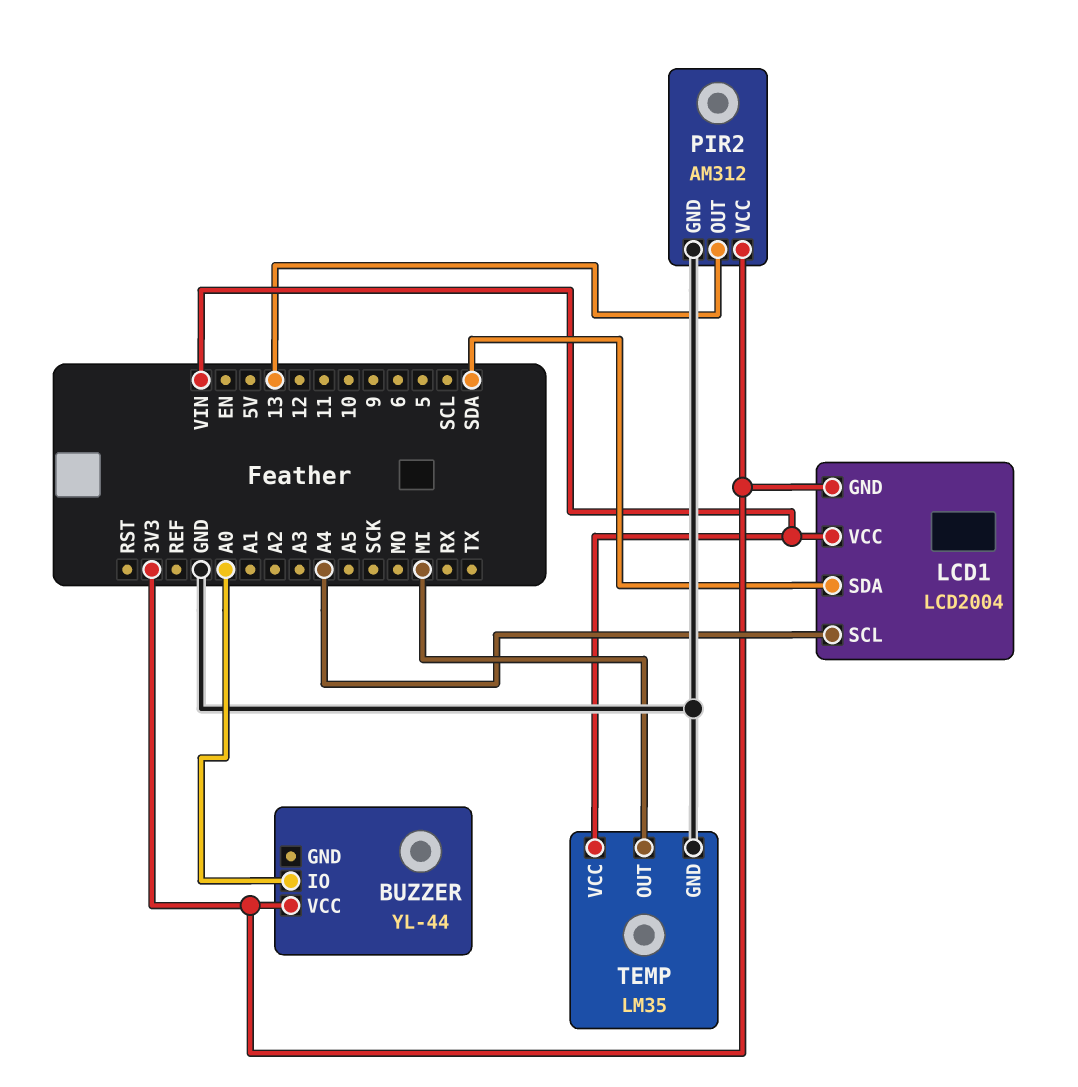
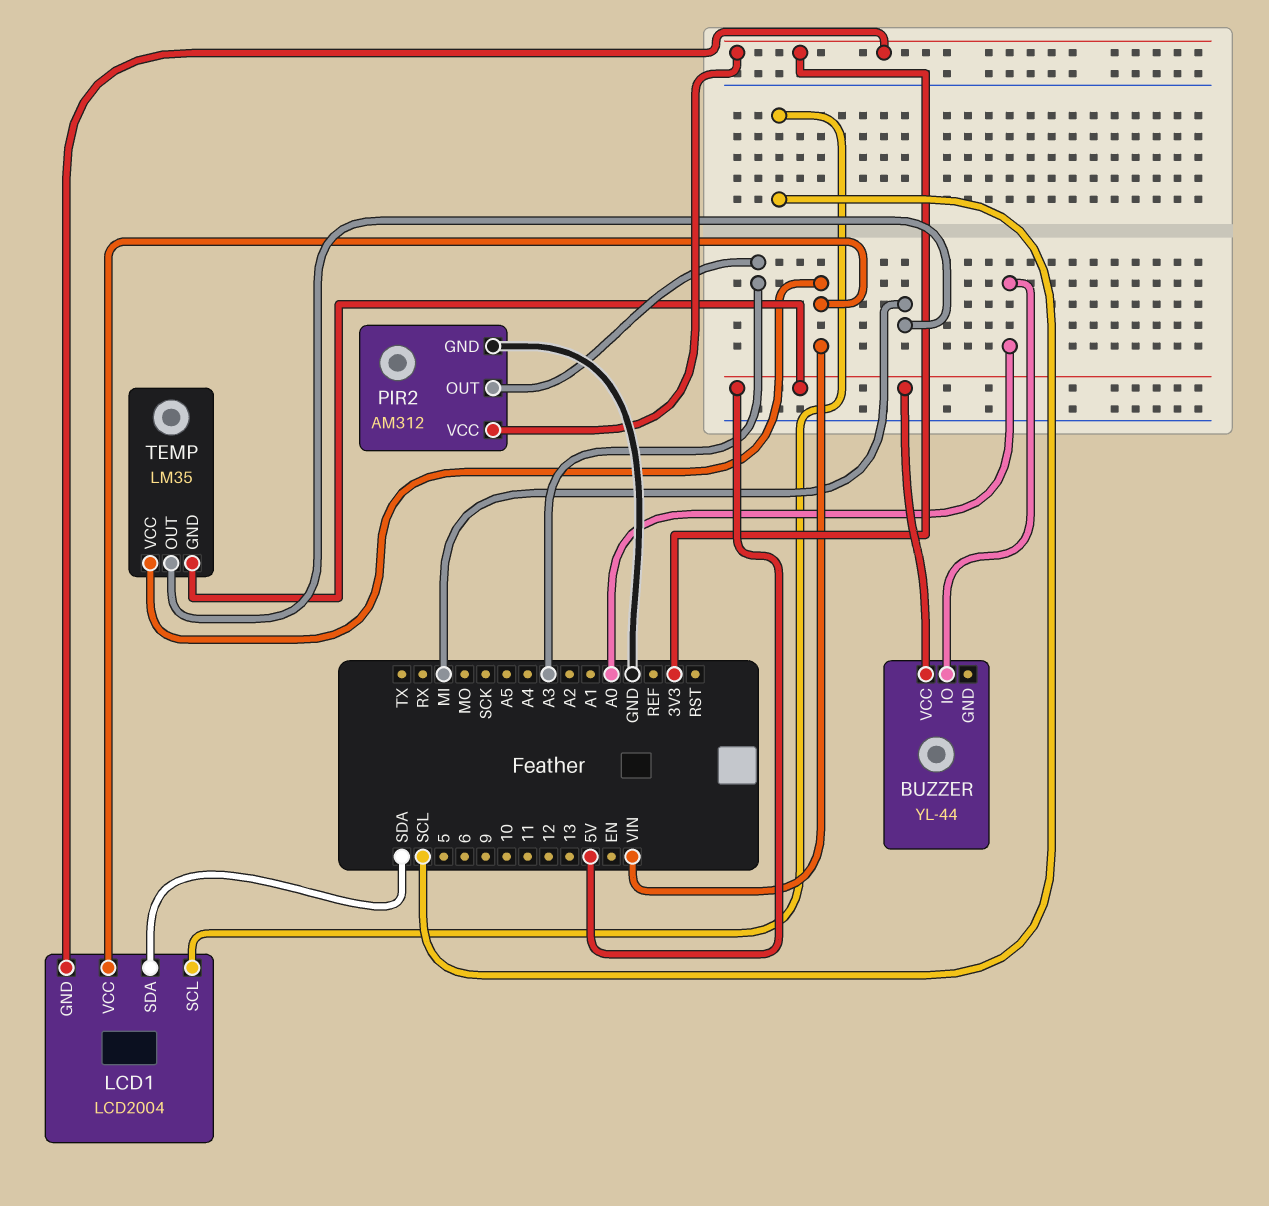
BUZZER pin VCC: 3V3 -> 5V
LCD1 pin SCL: A4 -> SCL
PIR2 pin OUT: 13 -> A3
TEMP pin GND: GND -> 5V

